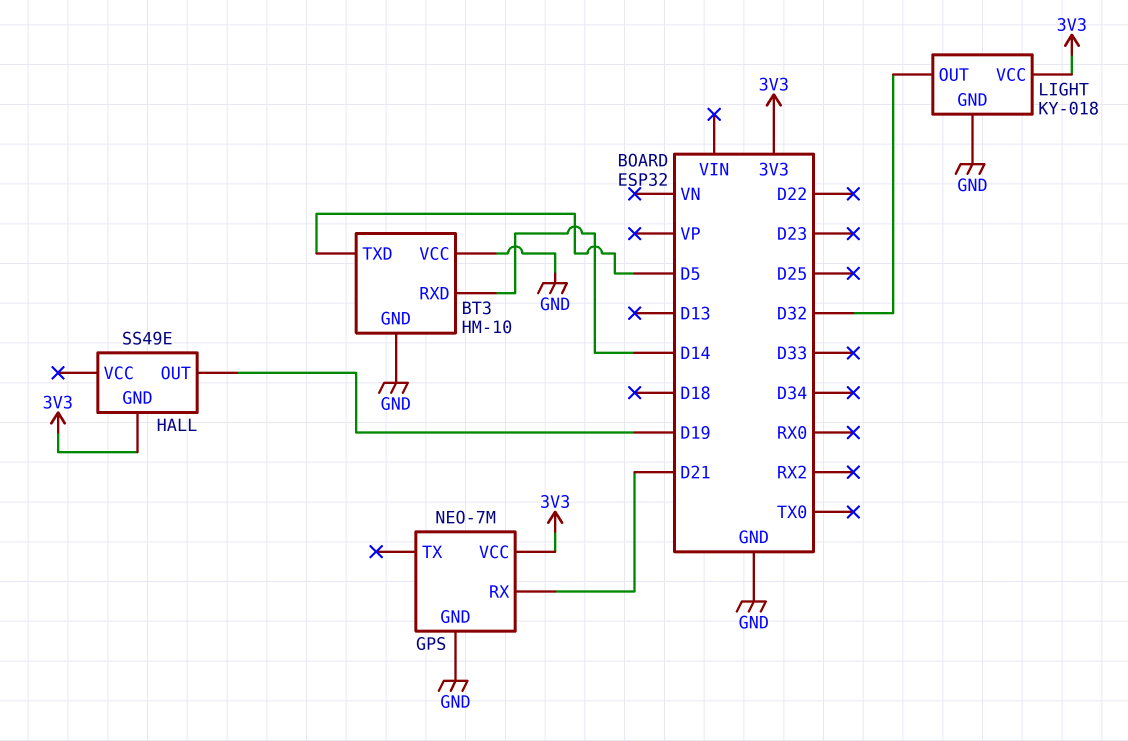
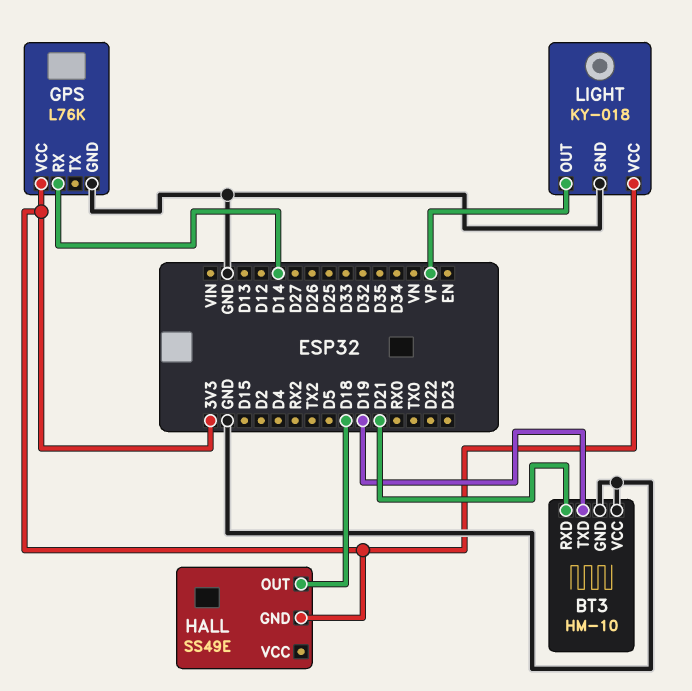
BT3 pin RXD: D14 -> D21
BT3 pin TXD: D5 -> D19
GPS: NEO-7M -> L76K
GPS pin RX: D21 -> D14
HALL pin OUT: D19 -> D18
LIGHT pin OUT: D32 -> VP

